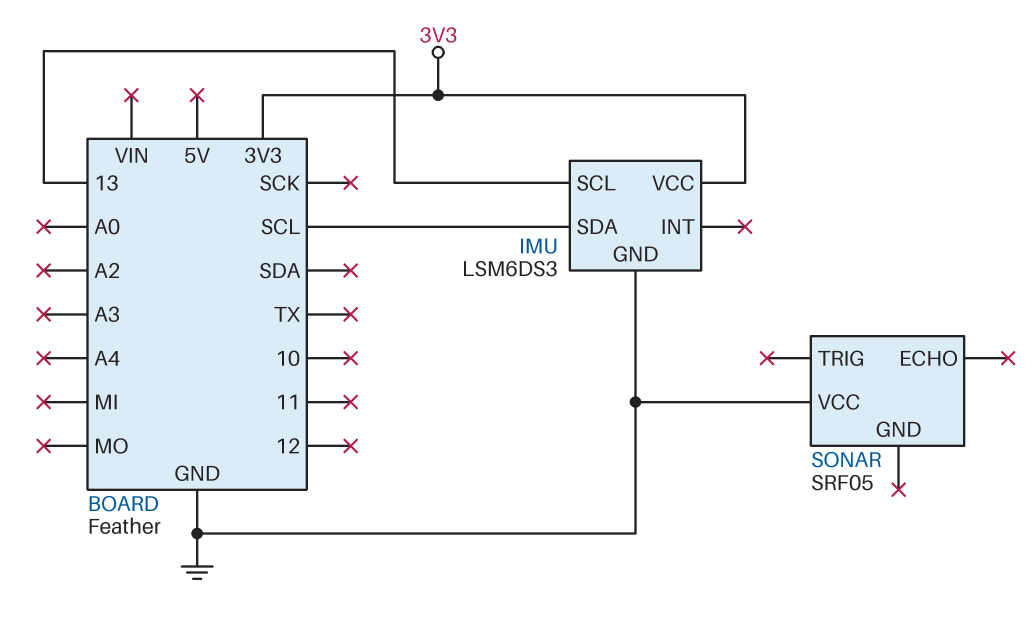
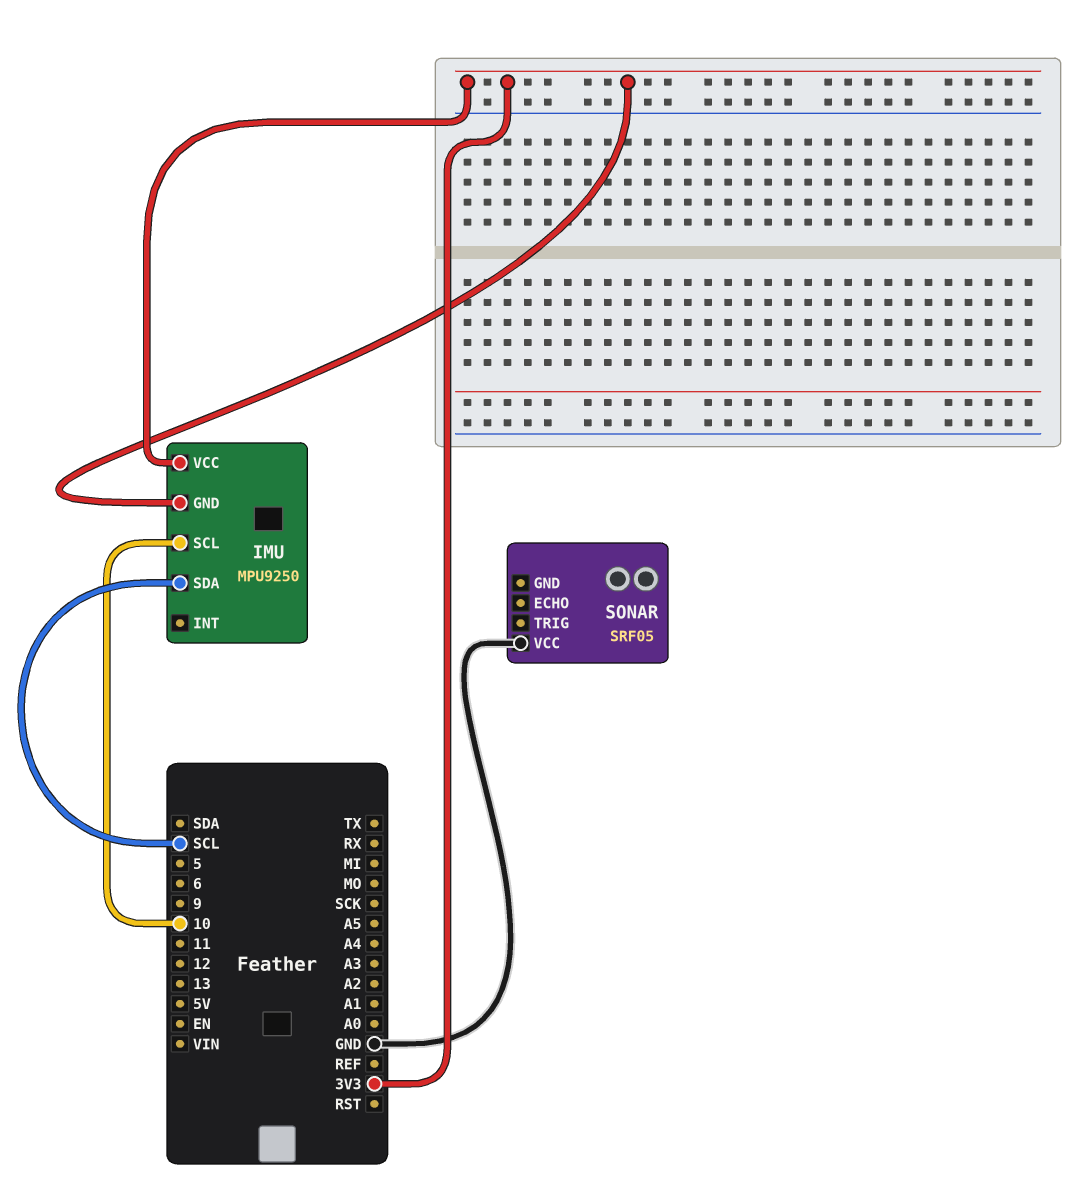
IMU: LSM6DS3 -> MPU9250
IMU pin GND: GND -> 3V3
IMU pin SCL: 13 -> 10

